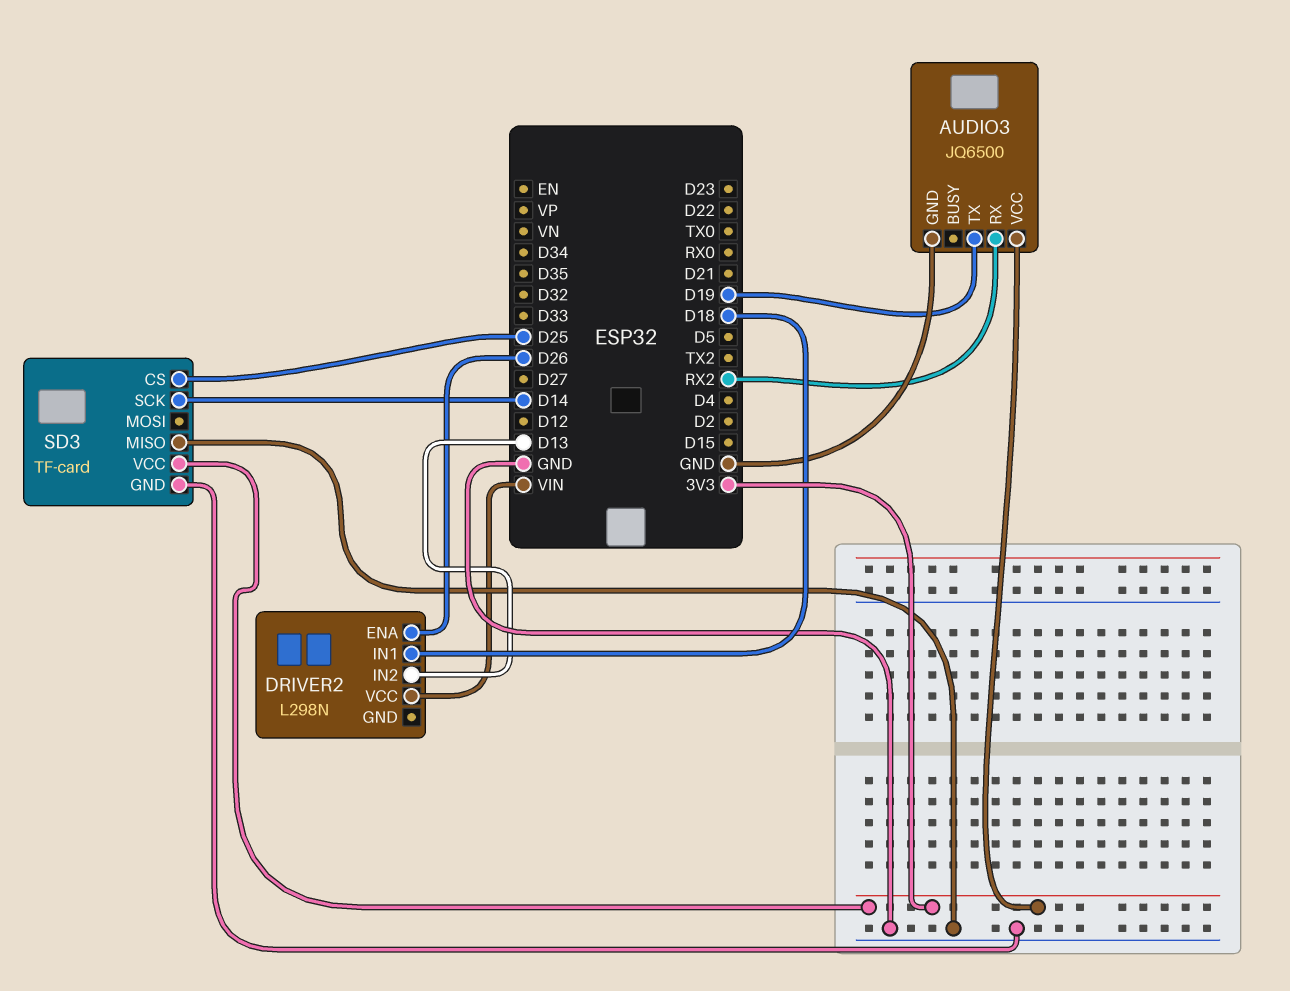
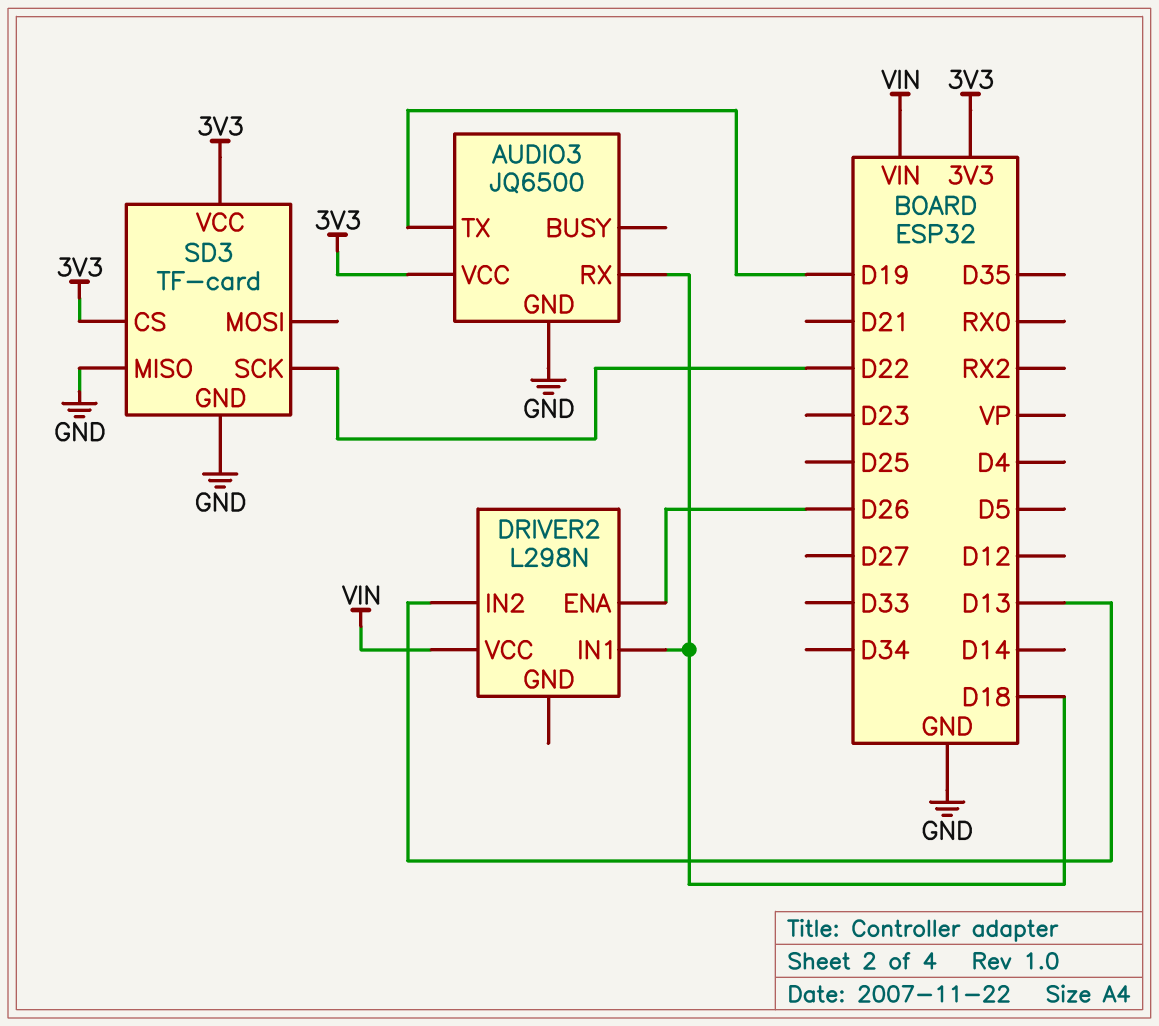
AUDIO3 pin RX: RX2 -> D18
SD3 pin CS: D25 -> 3V3
SD3 pin SCK: D14 -> D22

